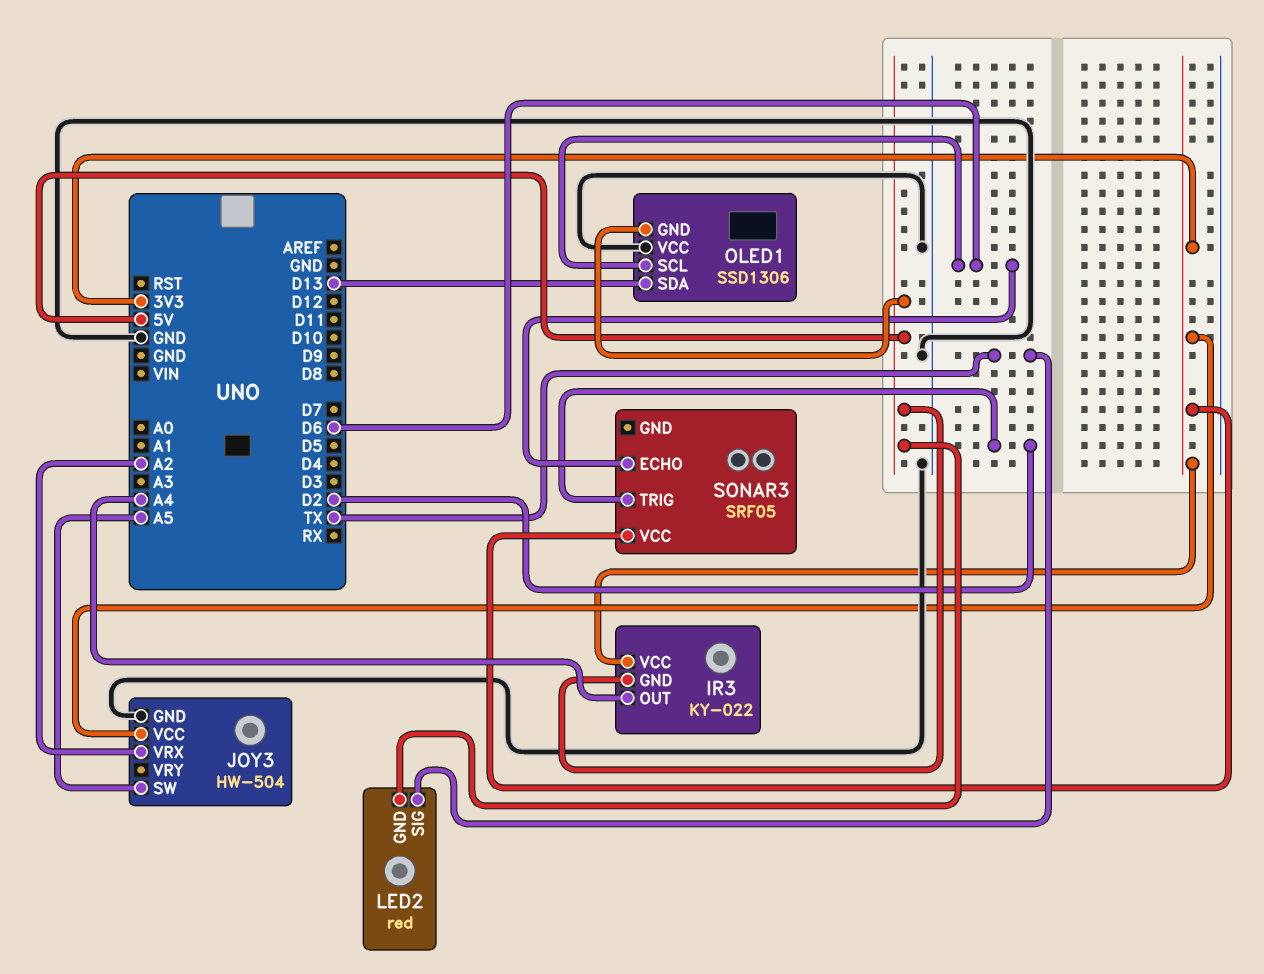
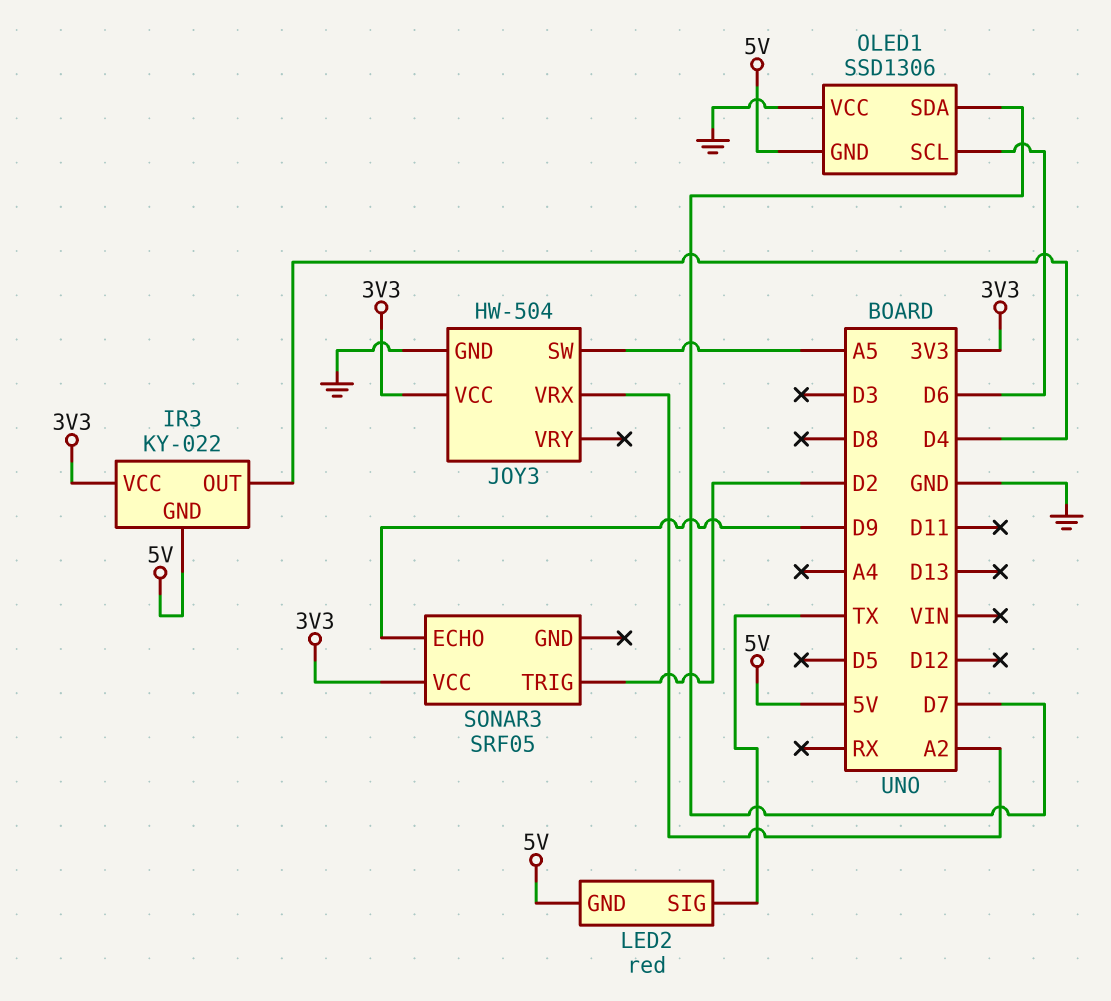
IR3 pin OUT: A4 -> D4
OLED1 pin SDA: D13 -> D7
SONAR3 pin ECHO: D6 -> D9

